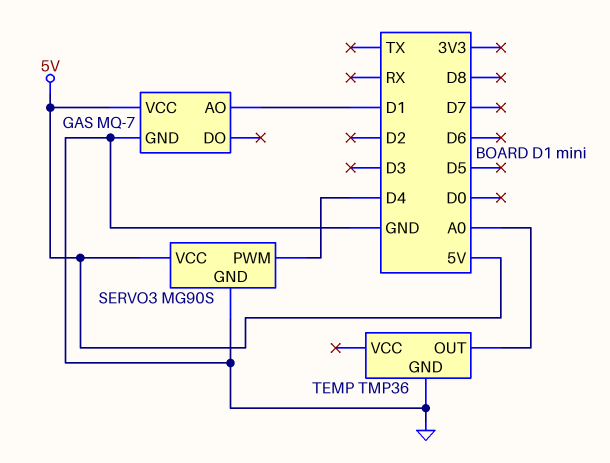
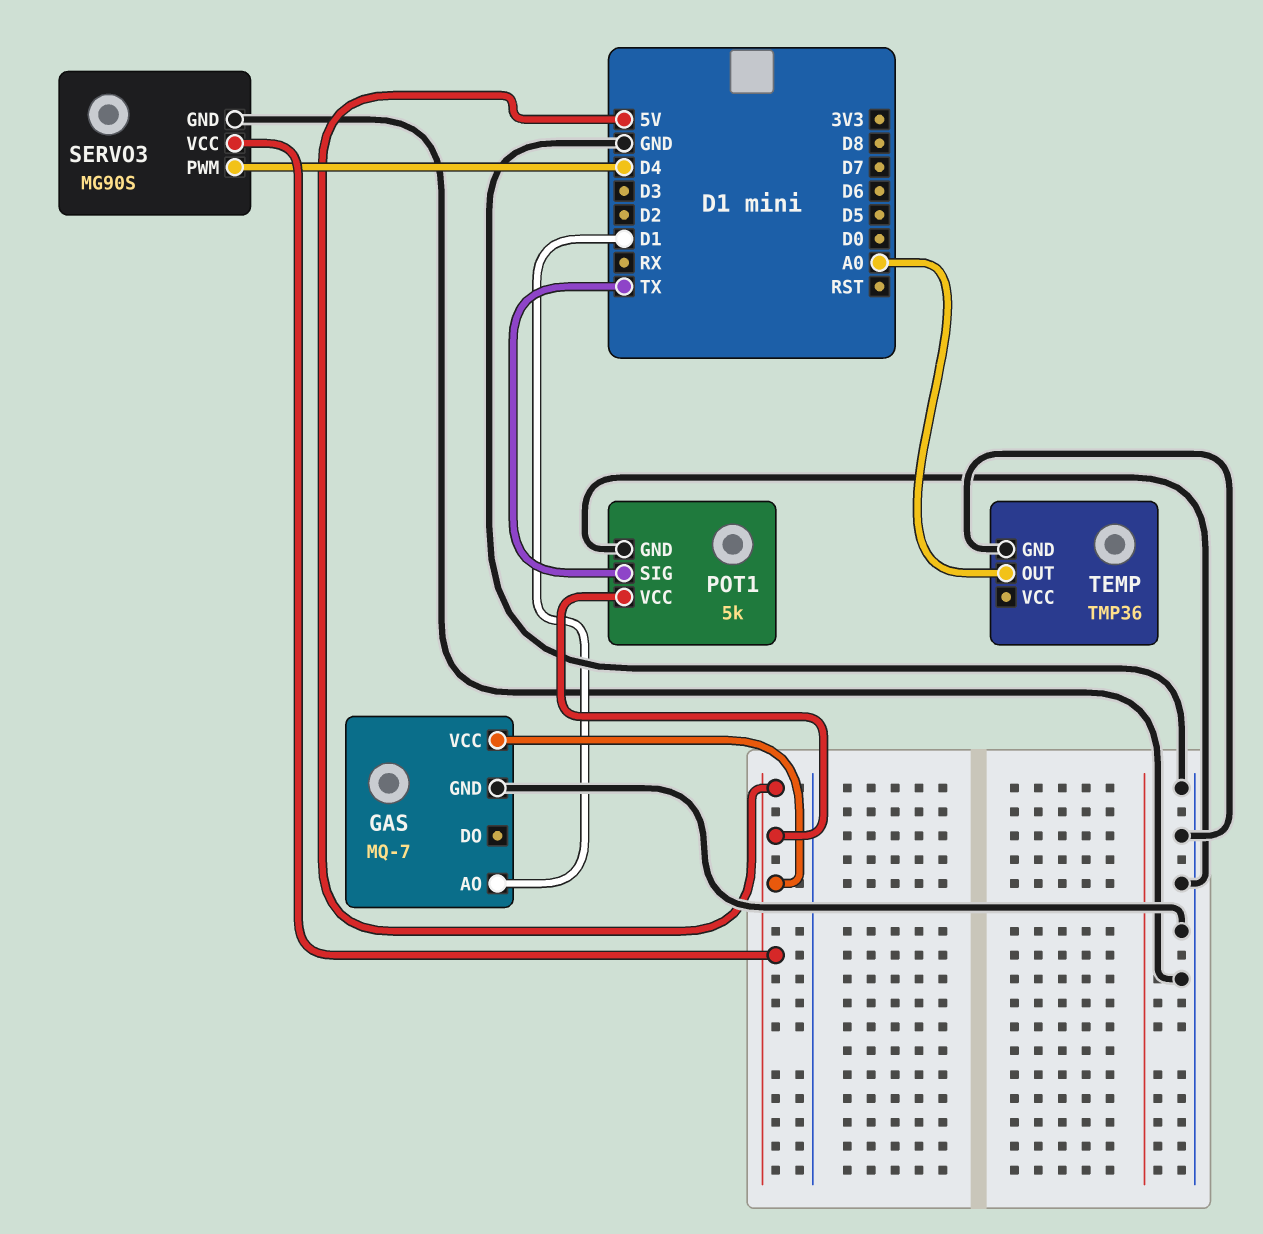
POT1: none -> 5k
POT1 pin GND: none -> GND
POT1 pin SIG: none -> TX
POT1 pin VCC: none -> 5V

